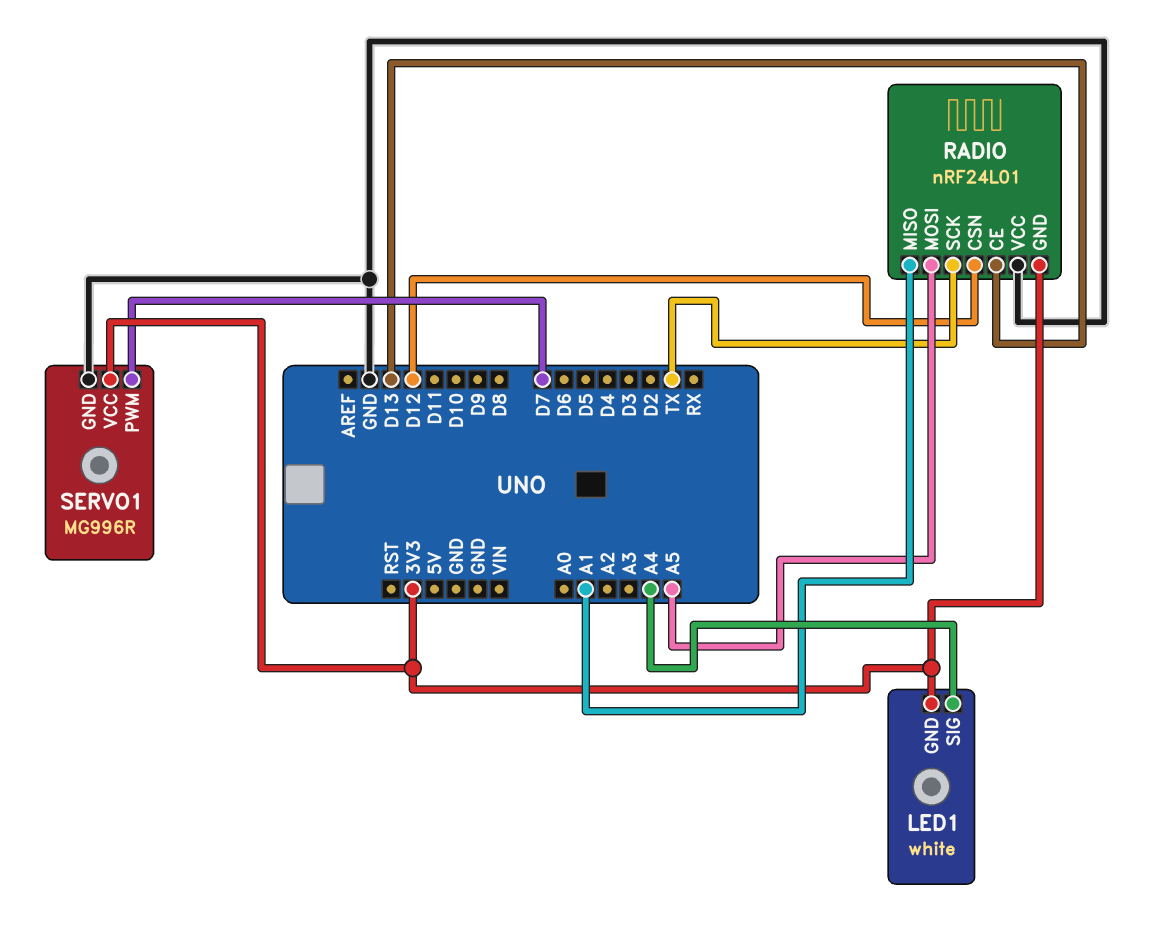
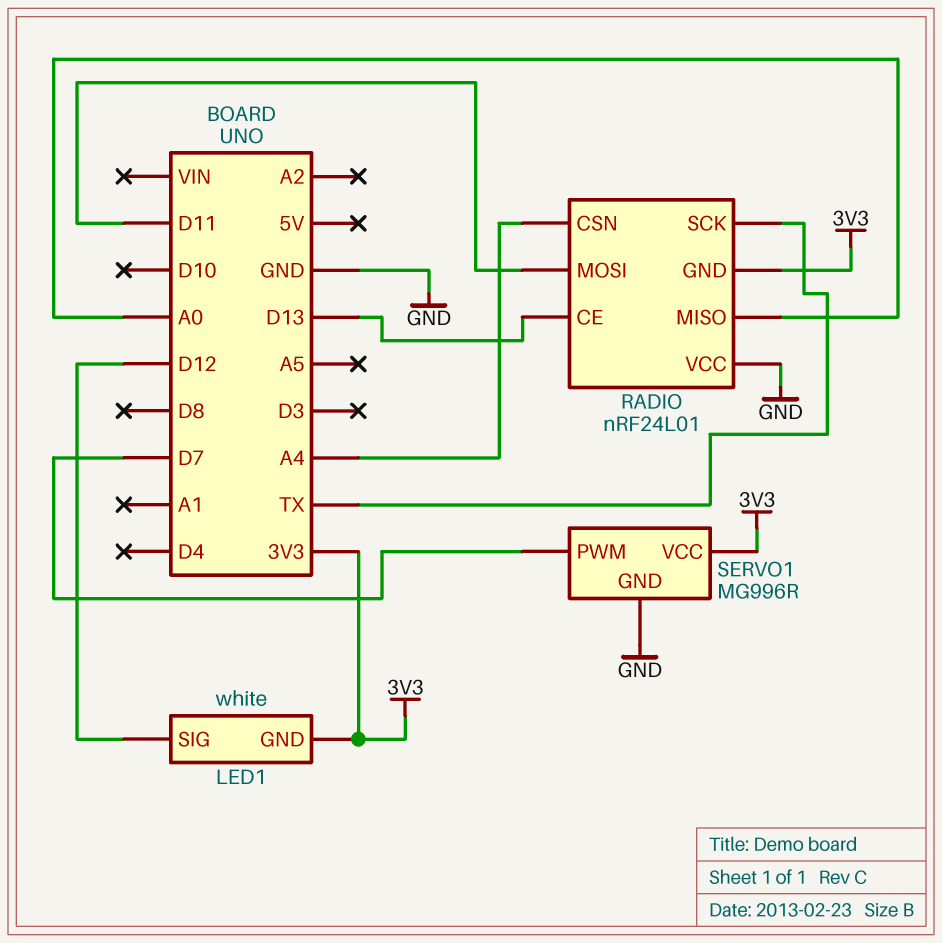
LED1 pin SIG: A4 -> D12
RADIO pin CSN: D12 -> A4
RADIO pin MISO: A1 -> A0
RADIO pin MOSI: A5 -> D11

